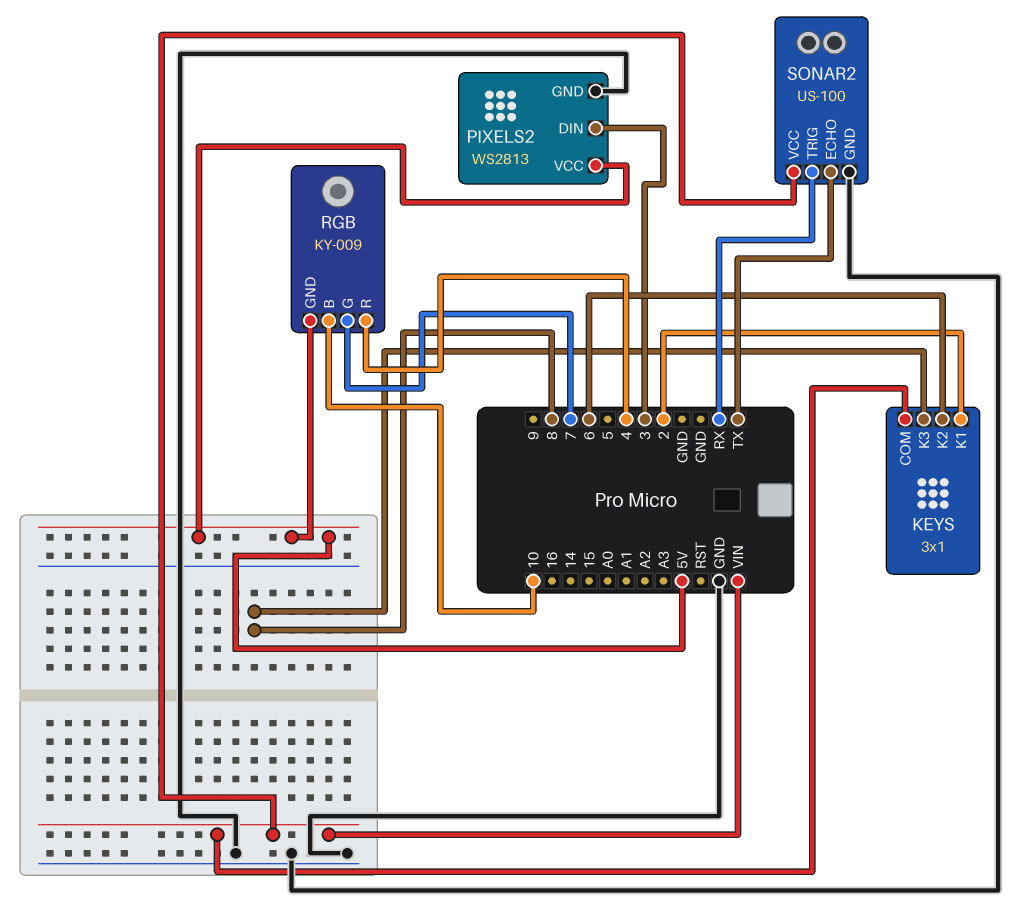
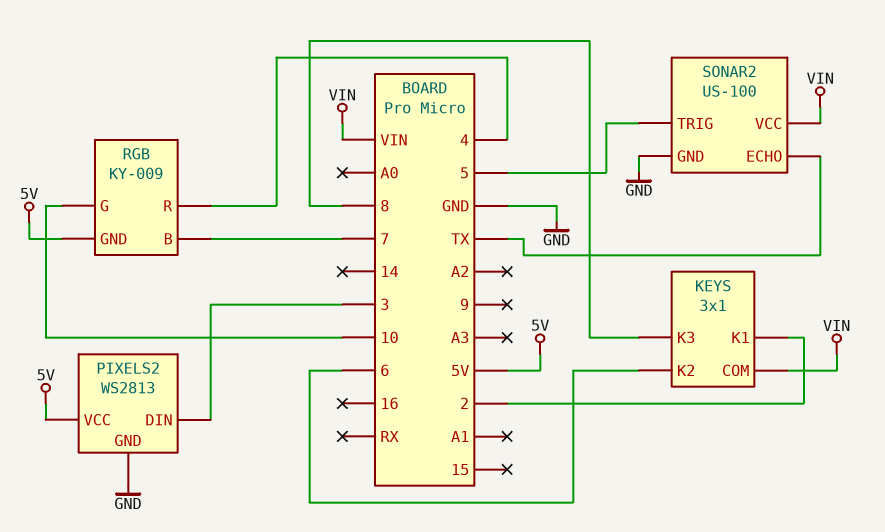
RGB pin B: 10 -> 7
RGB pin G: 7 -> 10
SONAR2 pin TRIG: RX -> 5

